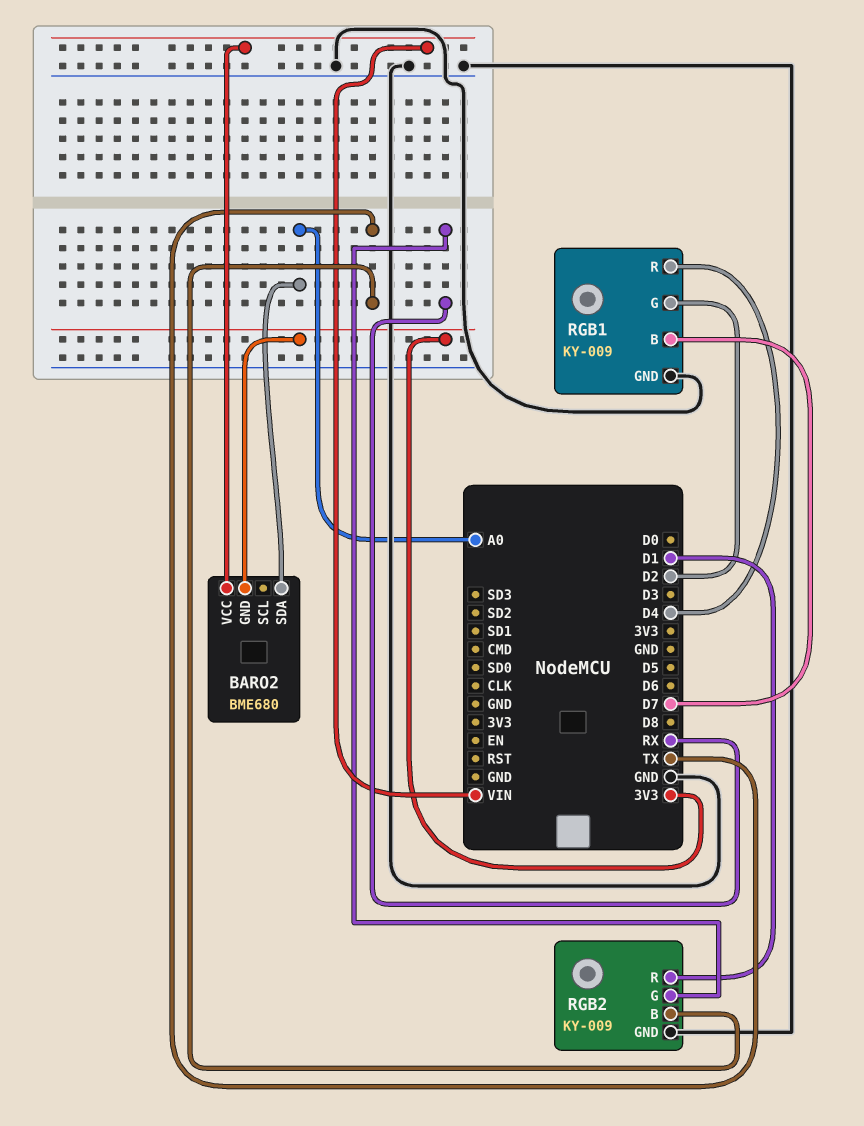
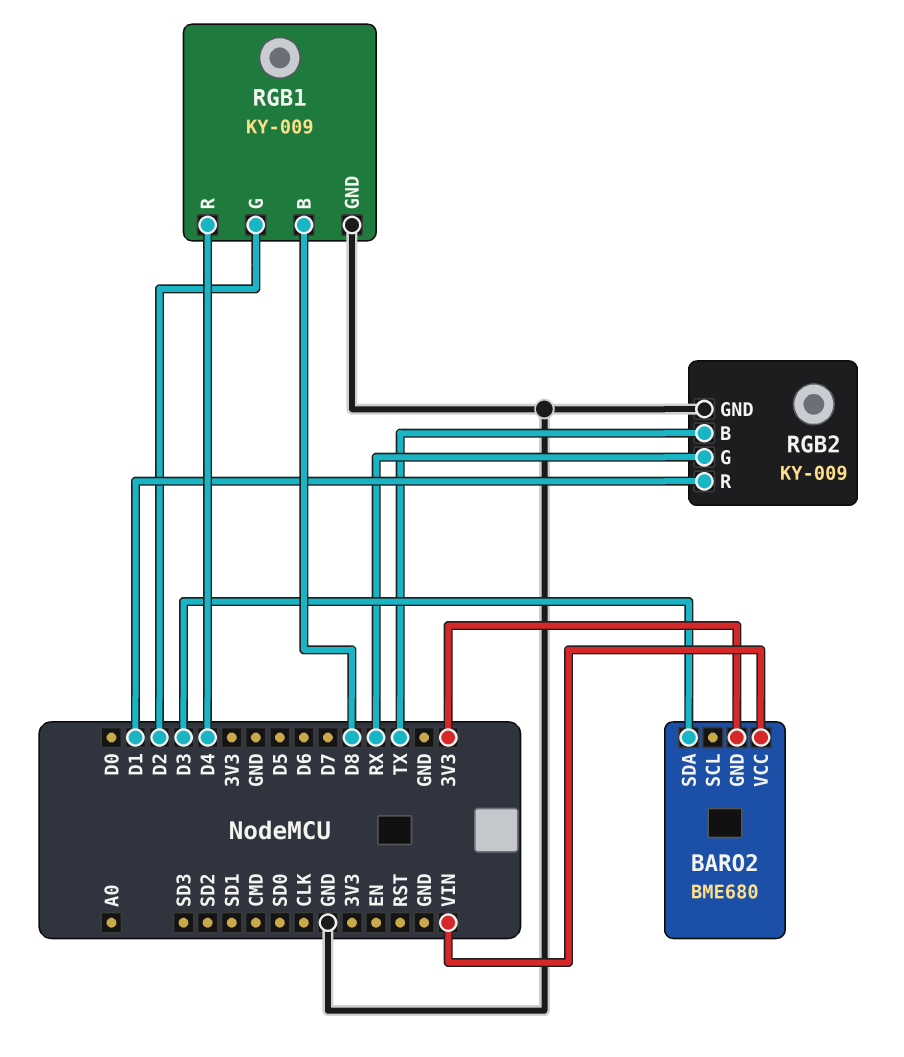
BARO2 pin SDA: A0 -> D3
RGB1 pin B: D7 -> D8

